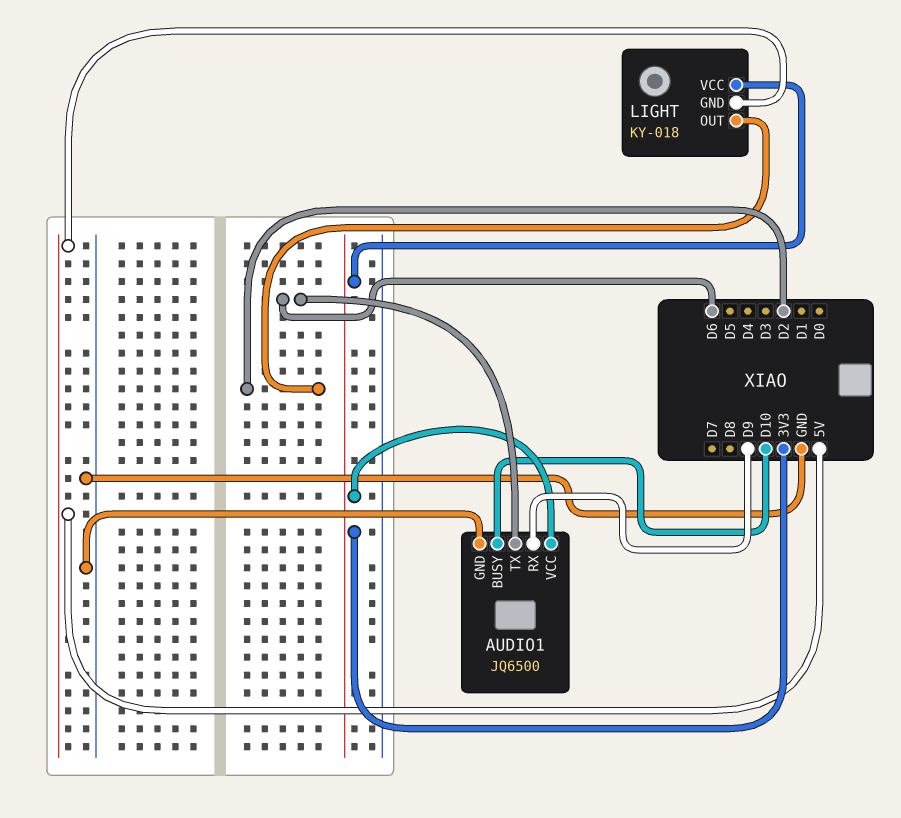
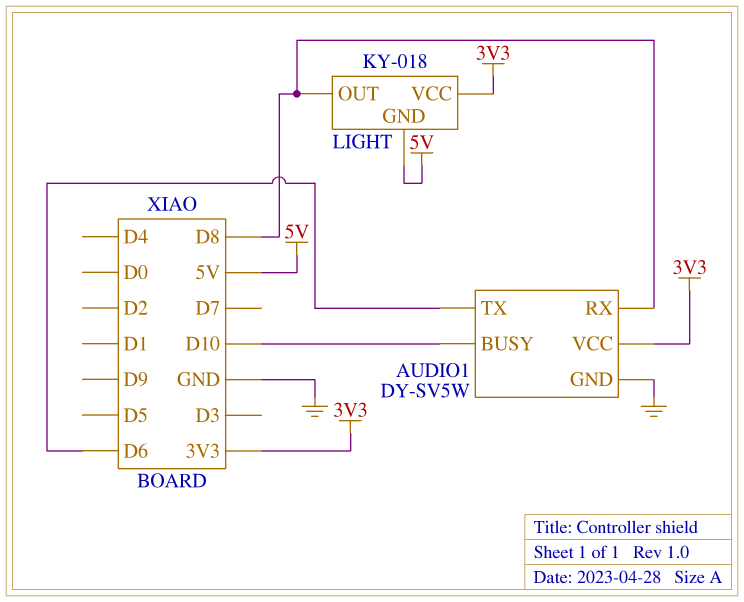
AUDIO1: JQ6500 -> DY-SV5W
AUDIO1 pin RX: D9 -> D8
LIGHT pin OUT: D2 -> D8

